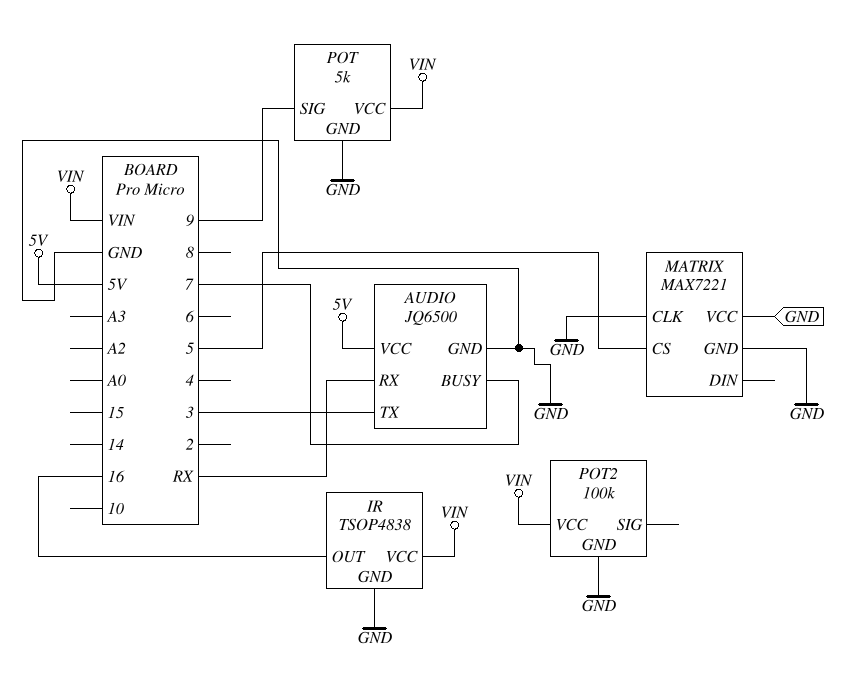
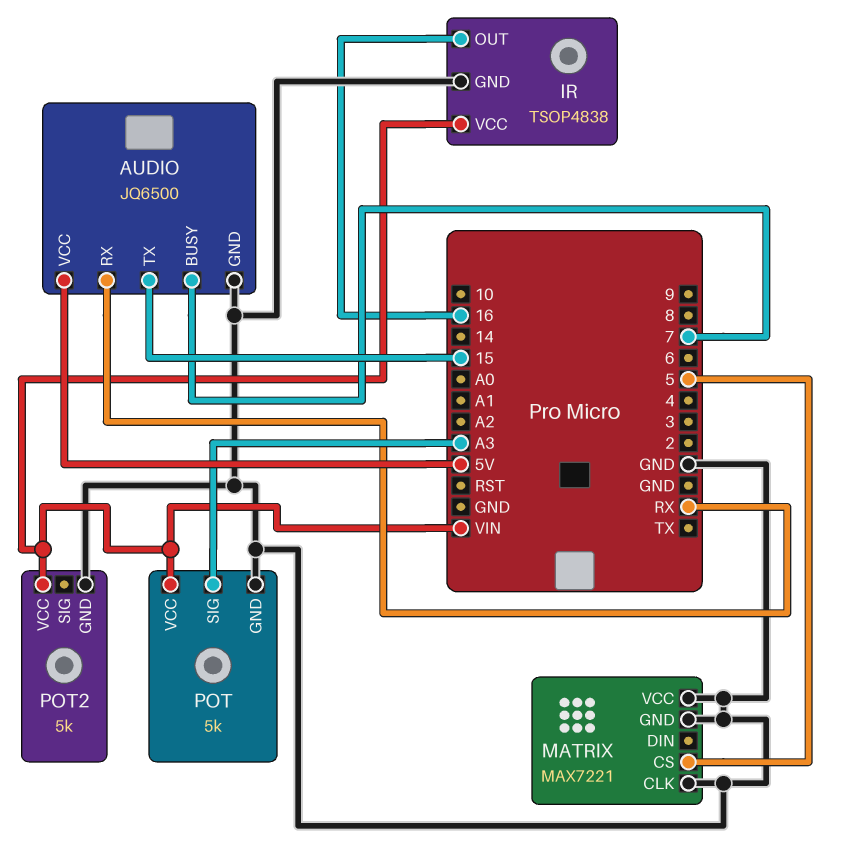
AUDIO pin TX: 3 -> 15
POT pin SIG: 9 -> A3
POT2: 100k -> 5k

